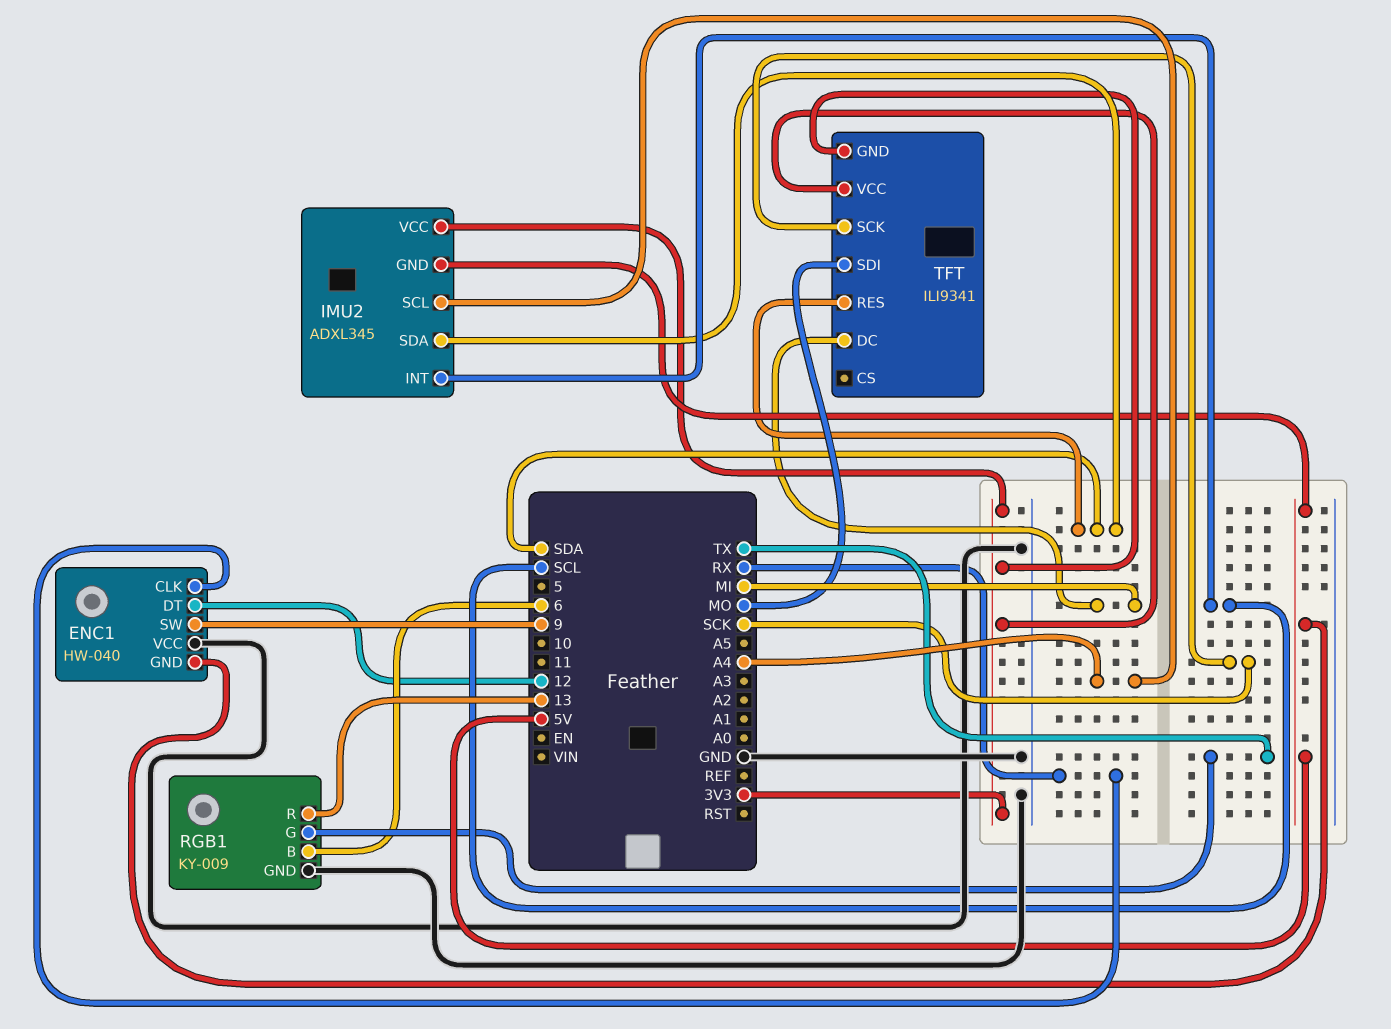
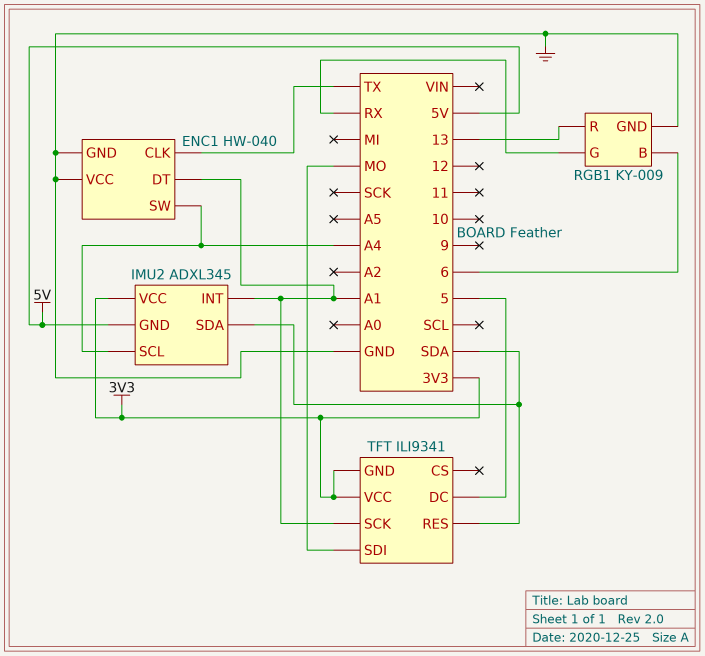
ENC1 pin CLK: RX -> TX
ENC1 pin DT: 12 -> A1
ENC1 pin GND: 5V -> GND
ENC1 pin SW: 9 -> A4
IMU2 pin INT: SCL -> A1
RGB1 pin G: TX -> RX
TFT pin DC: MI -> 5
TFT pin SCK: SCK -> A1

